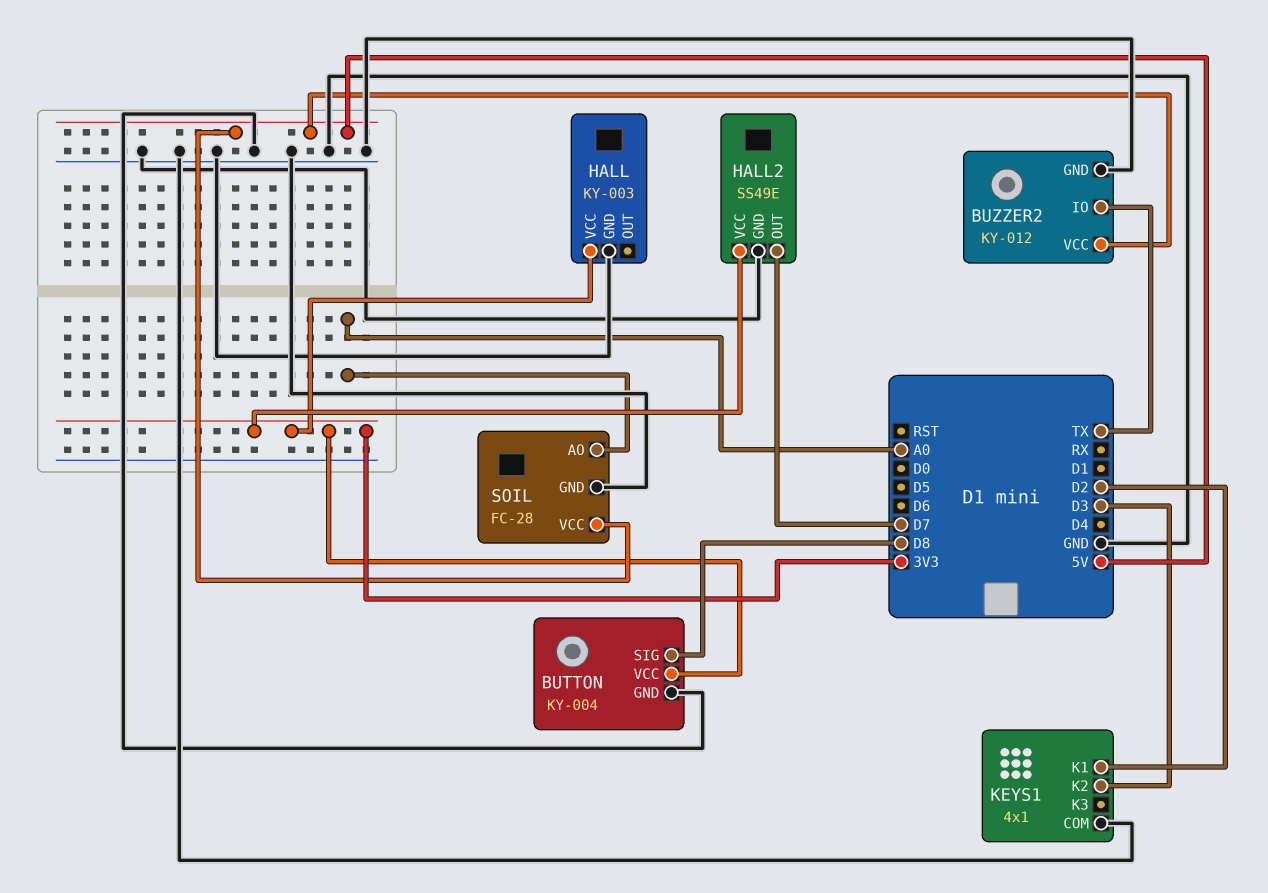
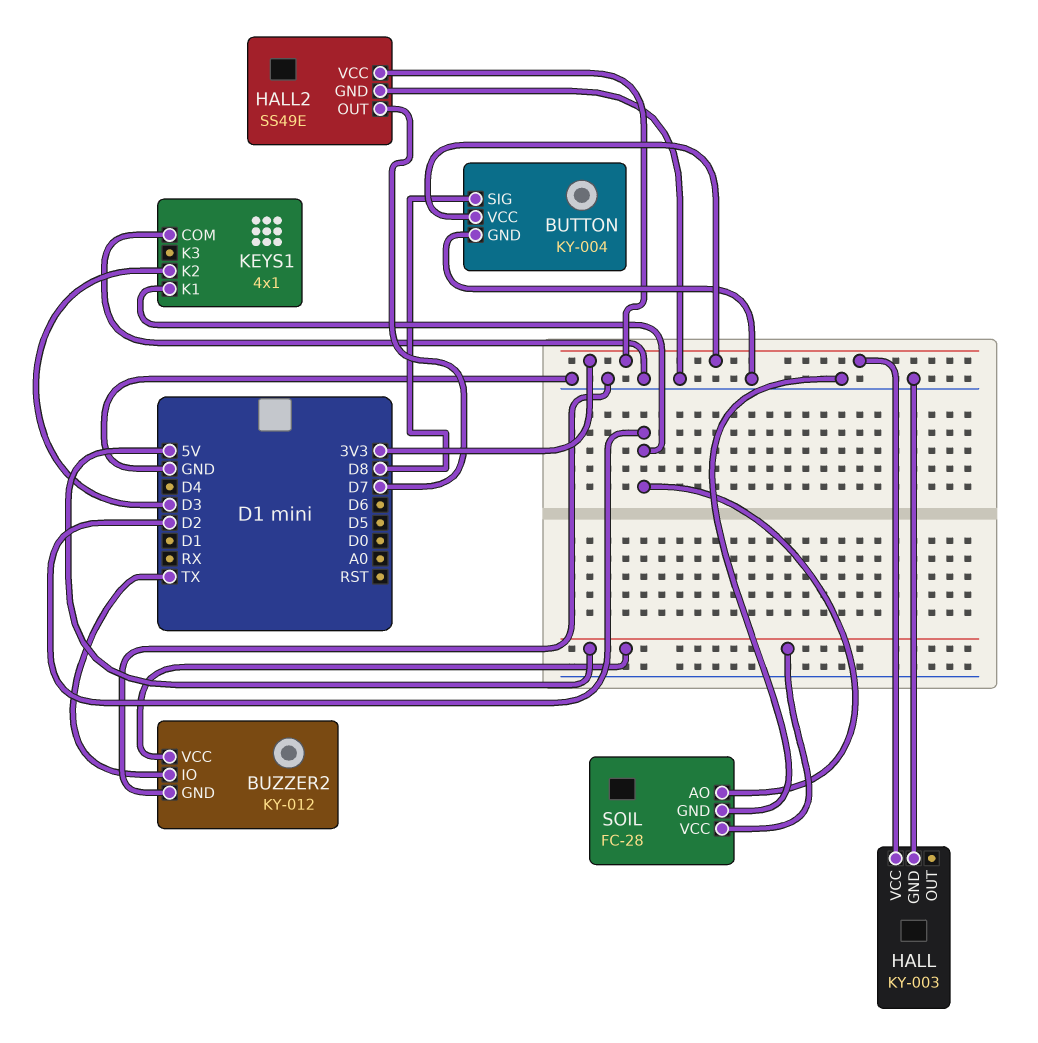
SOIL pin AO: A0 -> D2

